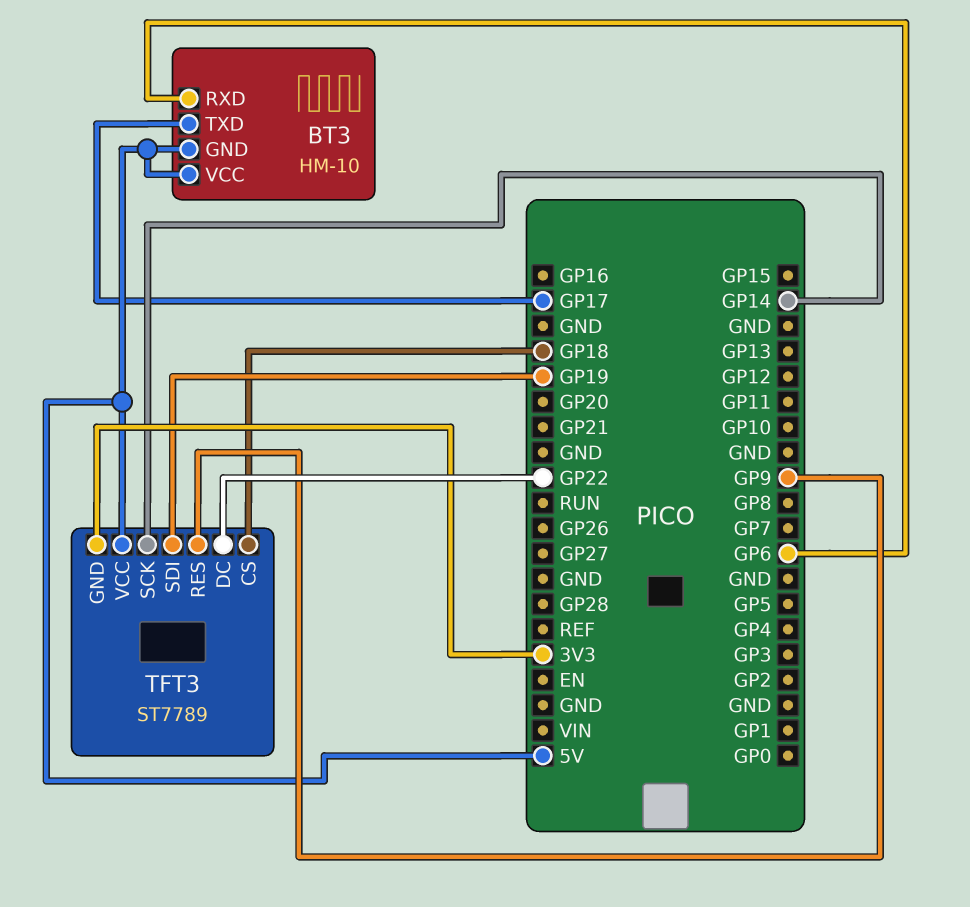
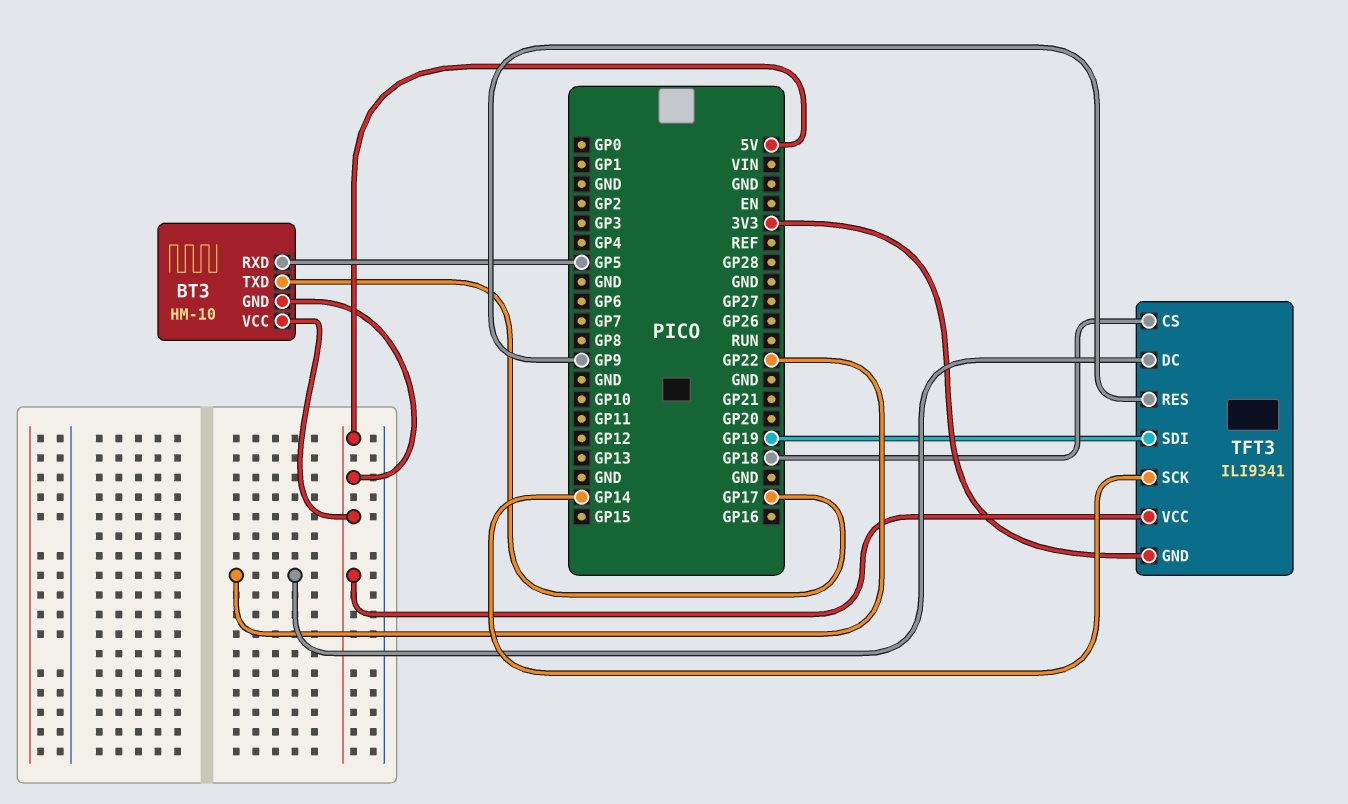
BT3 pin RXD: GP6 -> GP5
TFT3: ST7789 -> ILI9341

